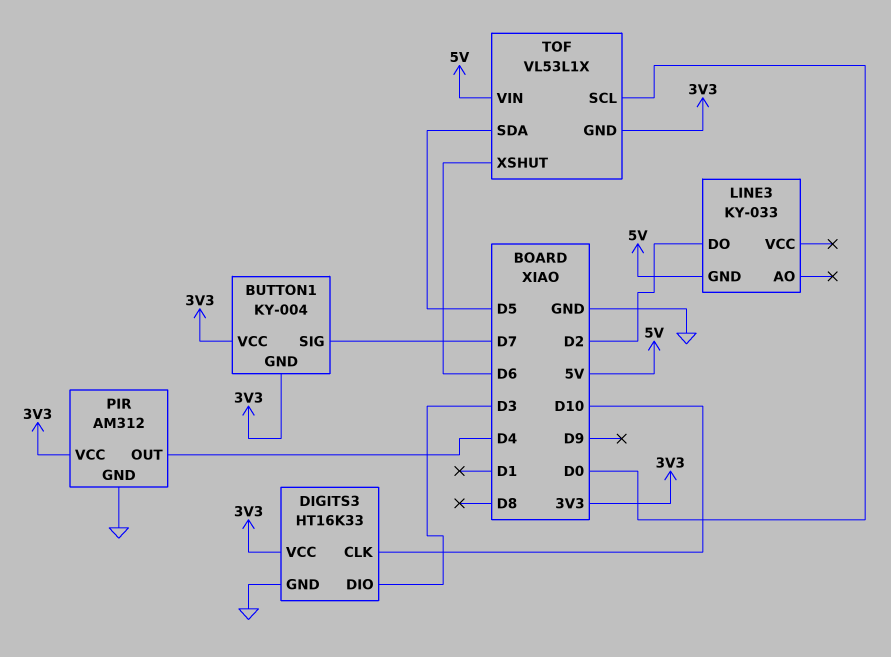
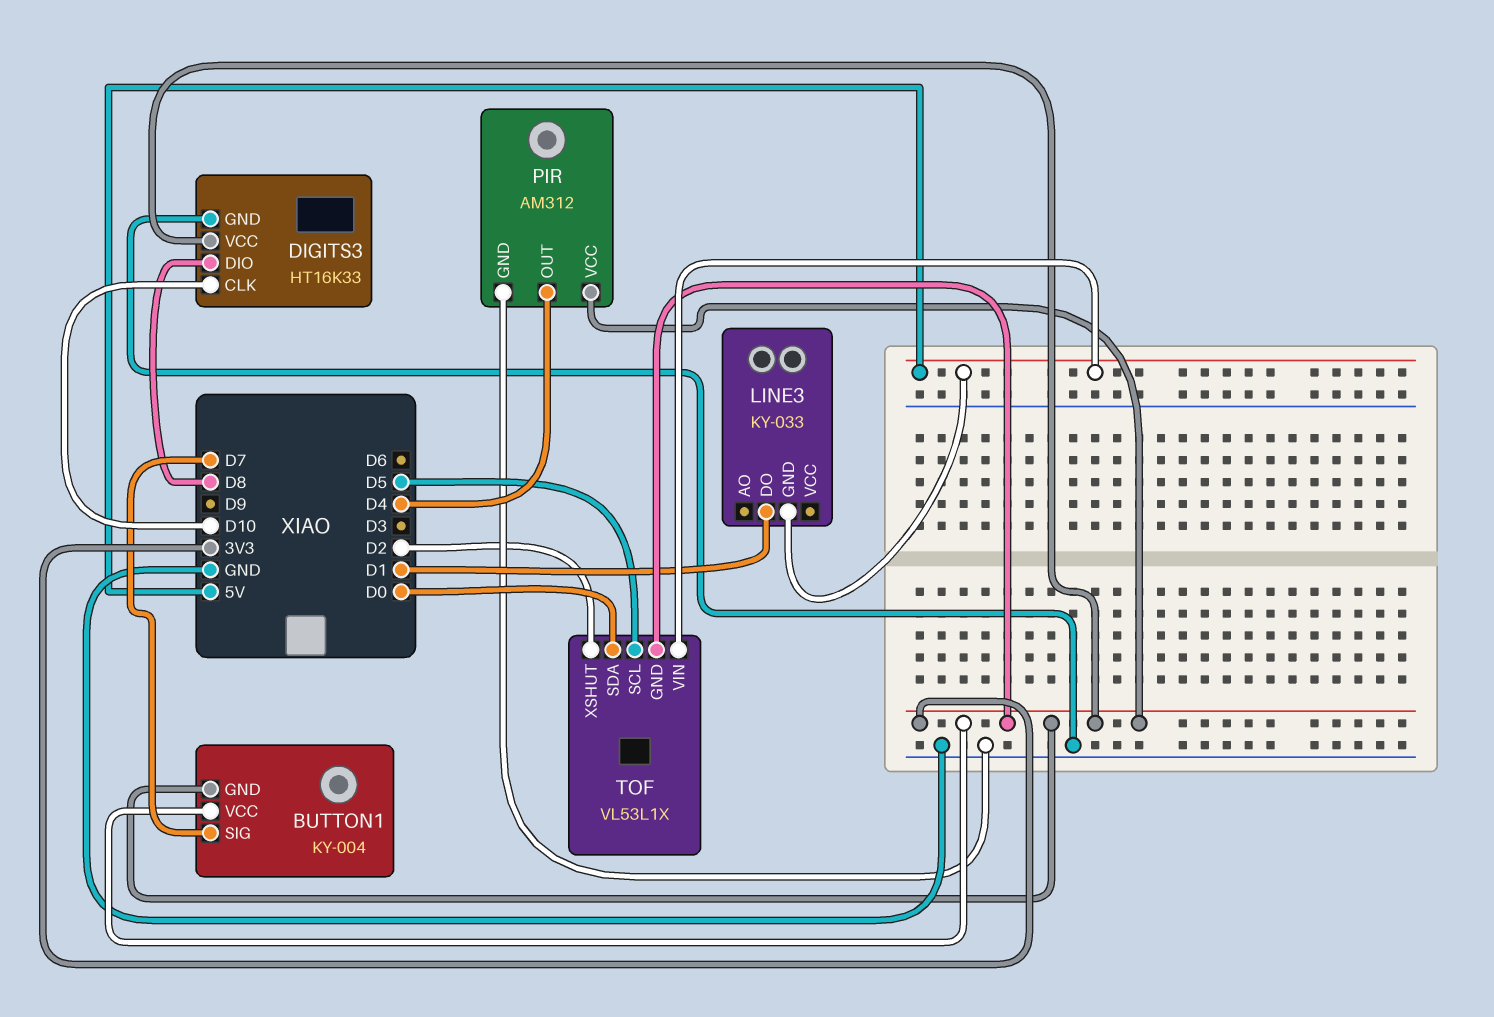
DIGITS3 pin DIO: D3 -> D8
LINE3 pin DO: D2 -> D1
TOF pin SCL: D0 -> D5
TOF pin SDA: D5 -> D0
TOF pin XSHUT: D6 -> D2

